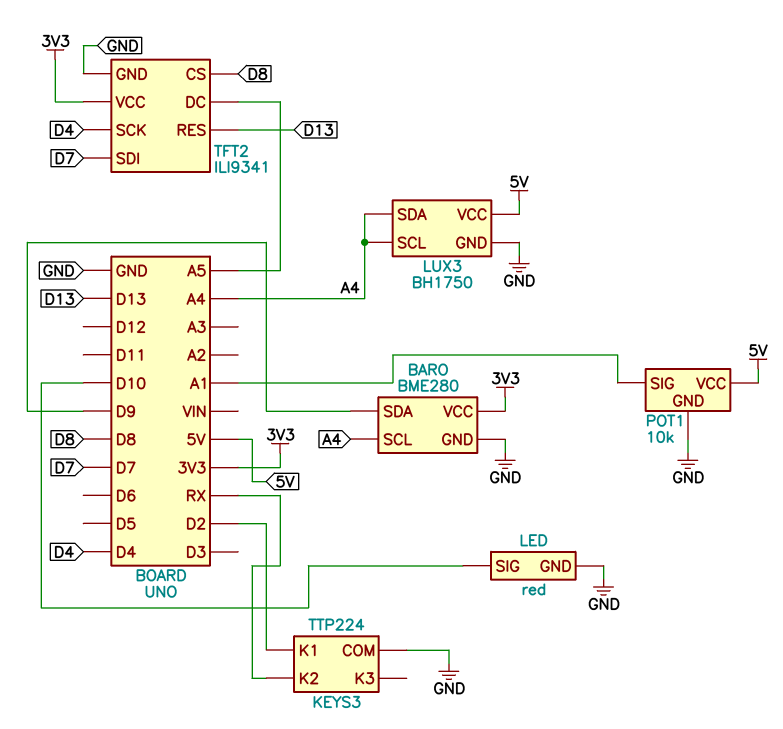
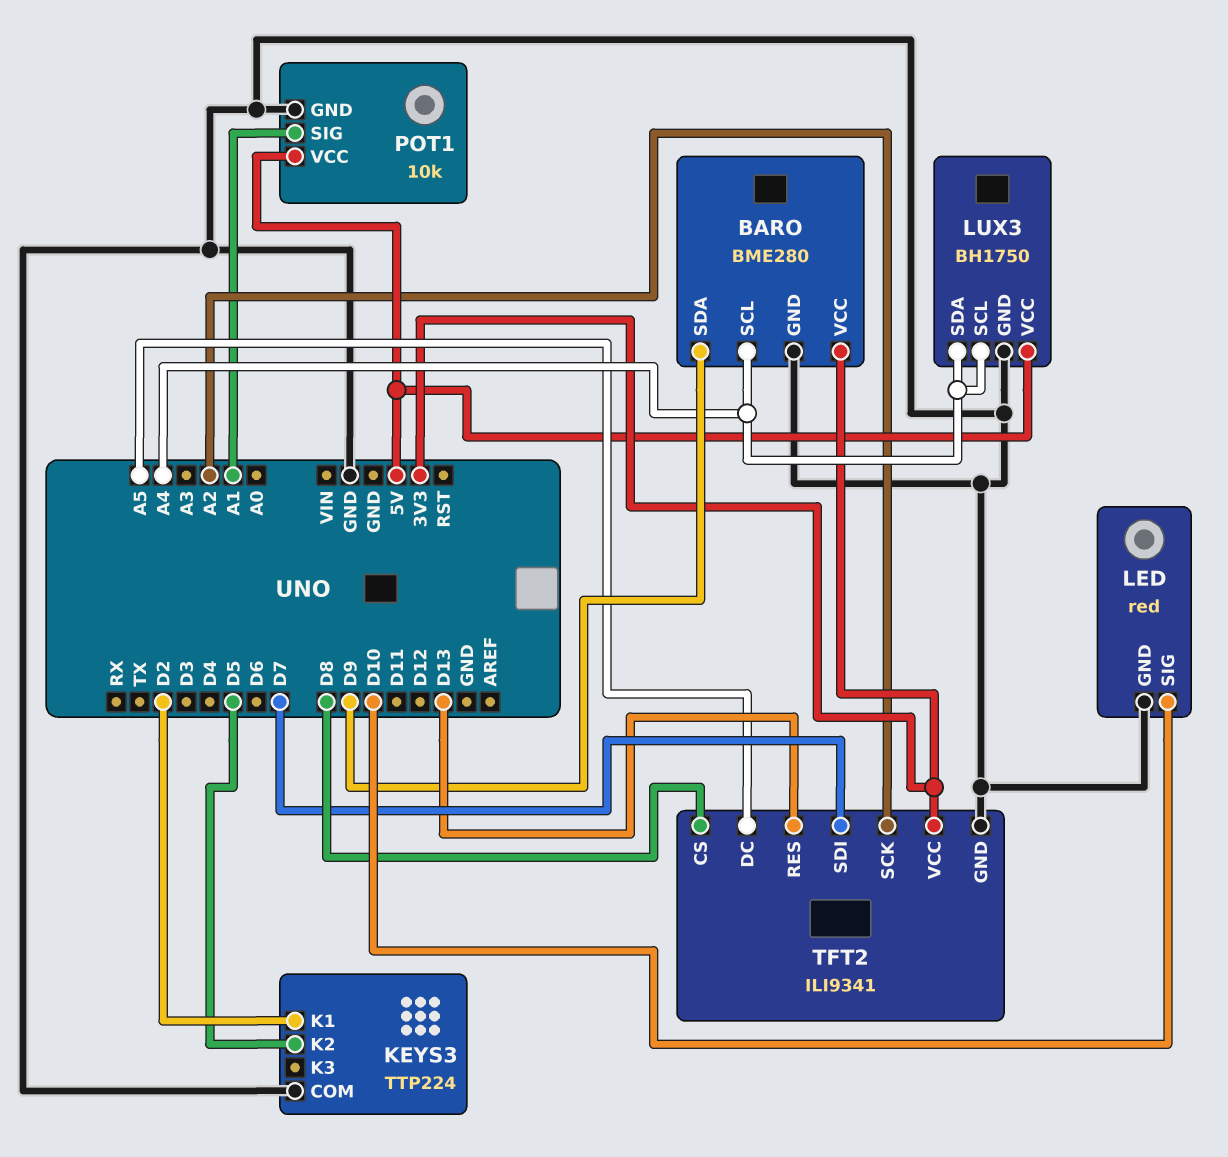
KEYS3 pin K2: RX -> D5
TFT2 pin SCK: D4 -> A2

